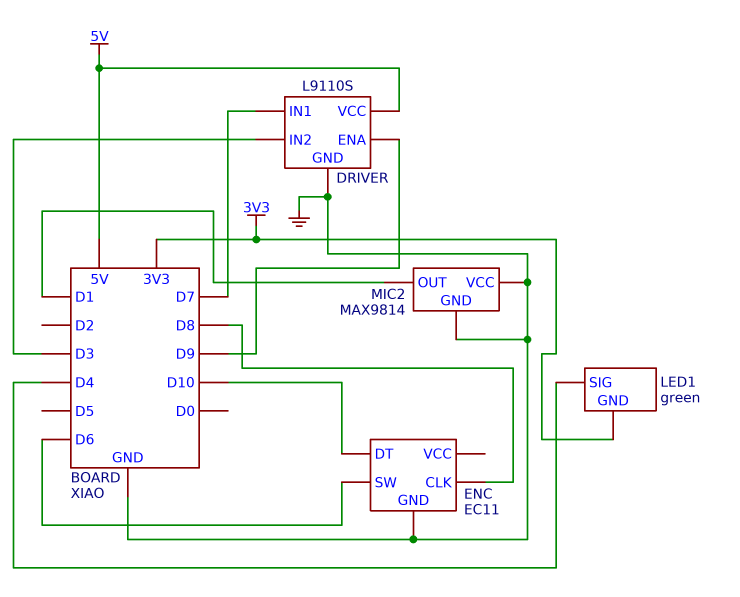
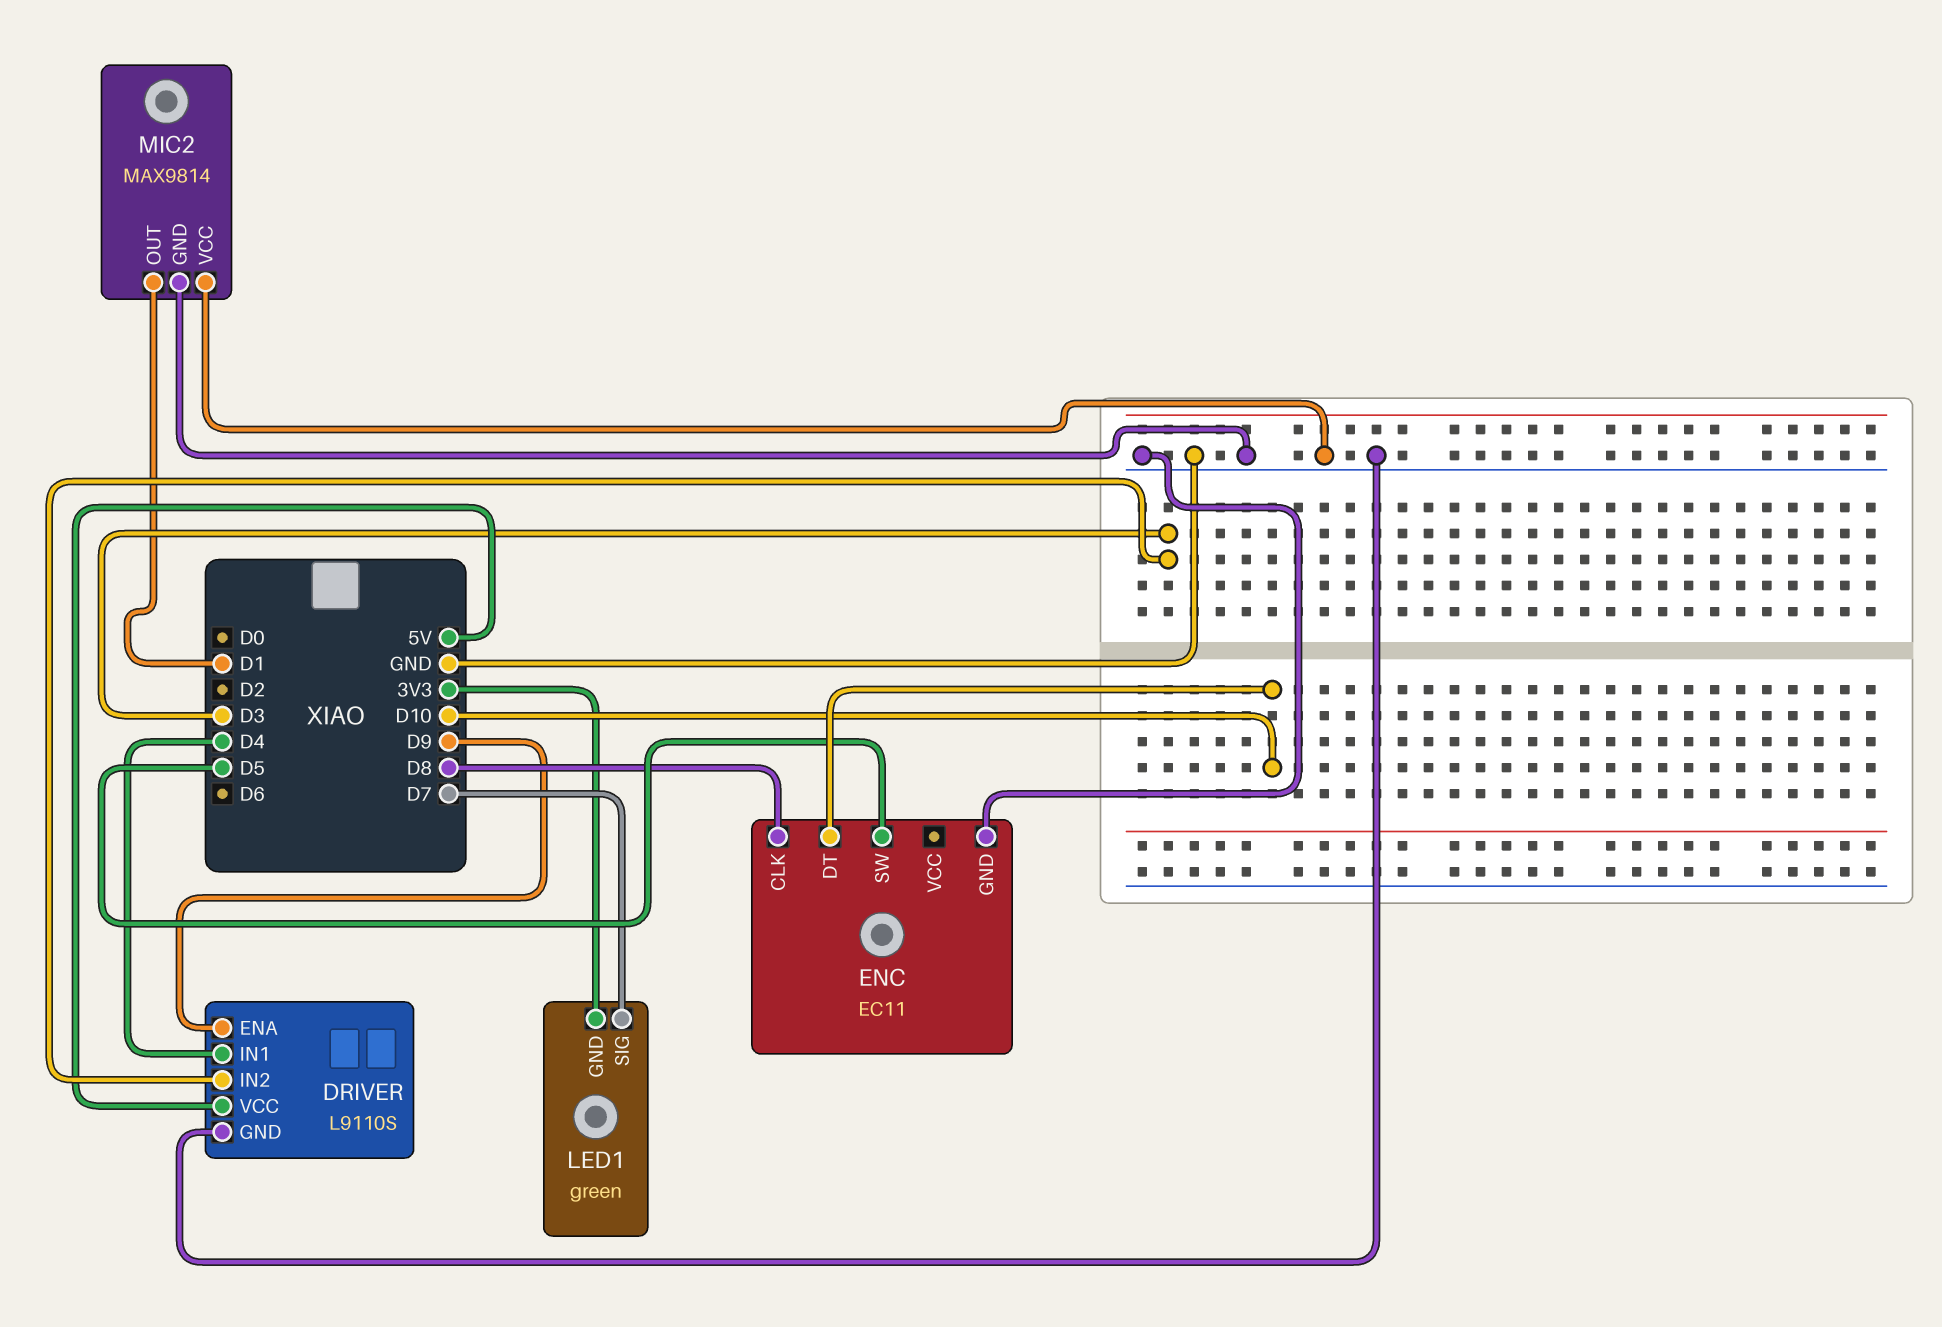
DRIVER pin IN1: D7 -> D4
ENC pin SW: D6 -> D5
LED1 pin SIG: D4 -> D7

